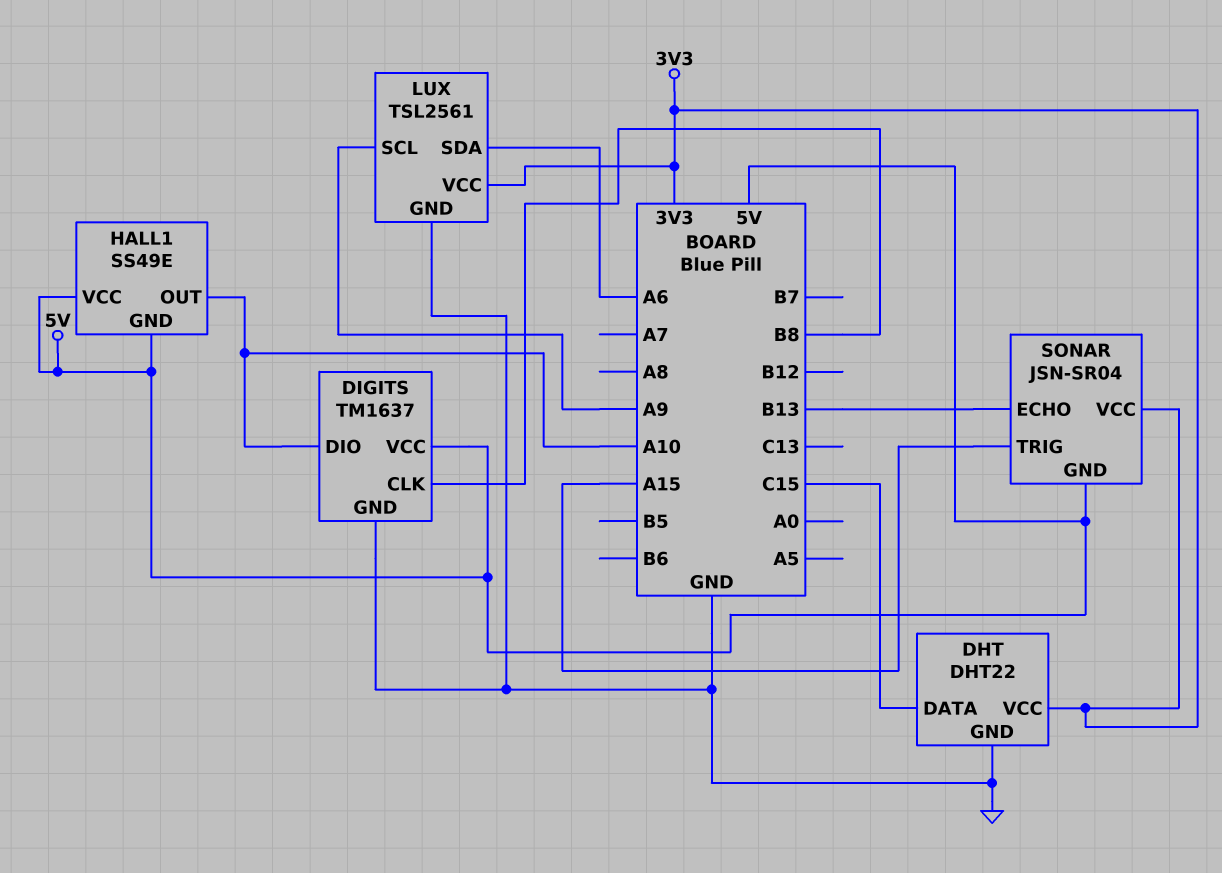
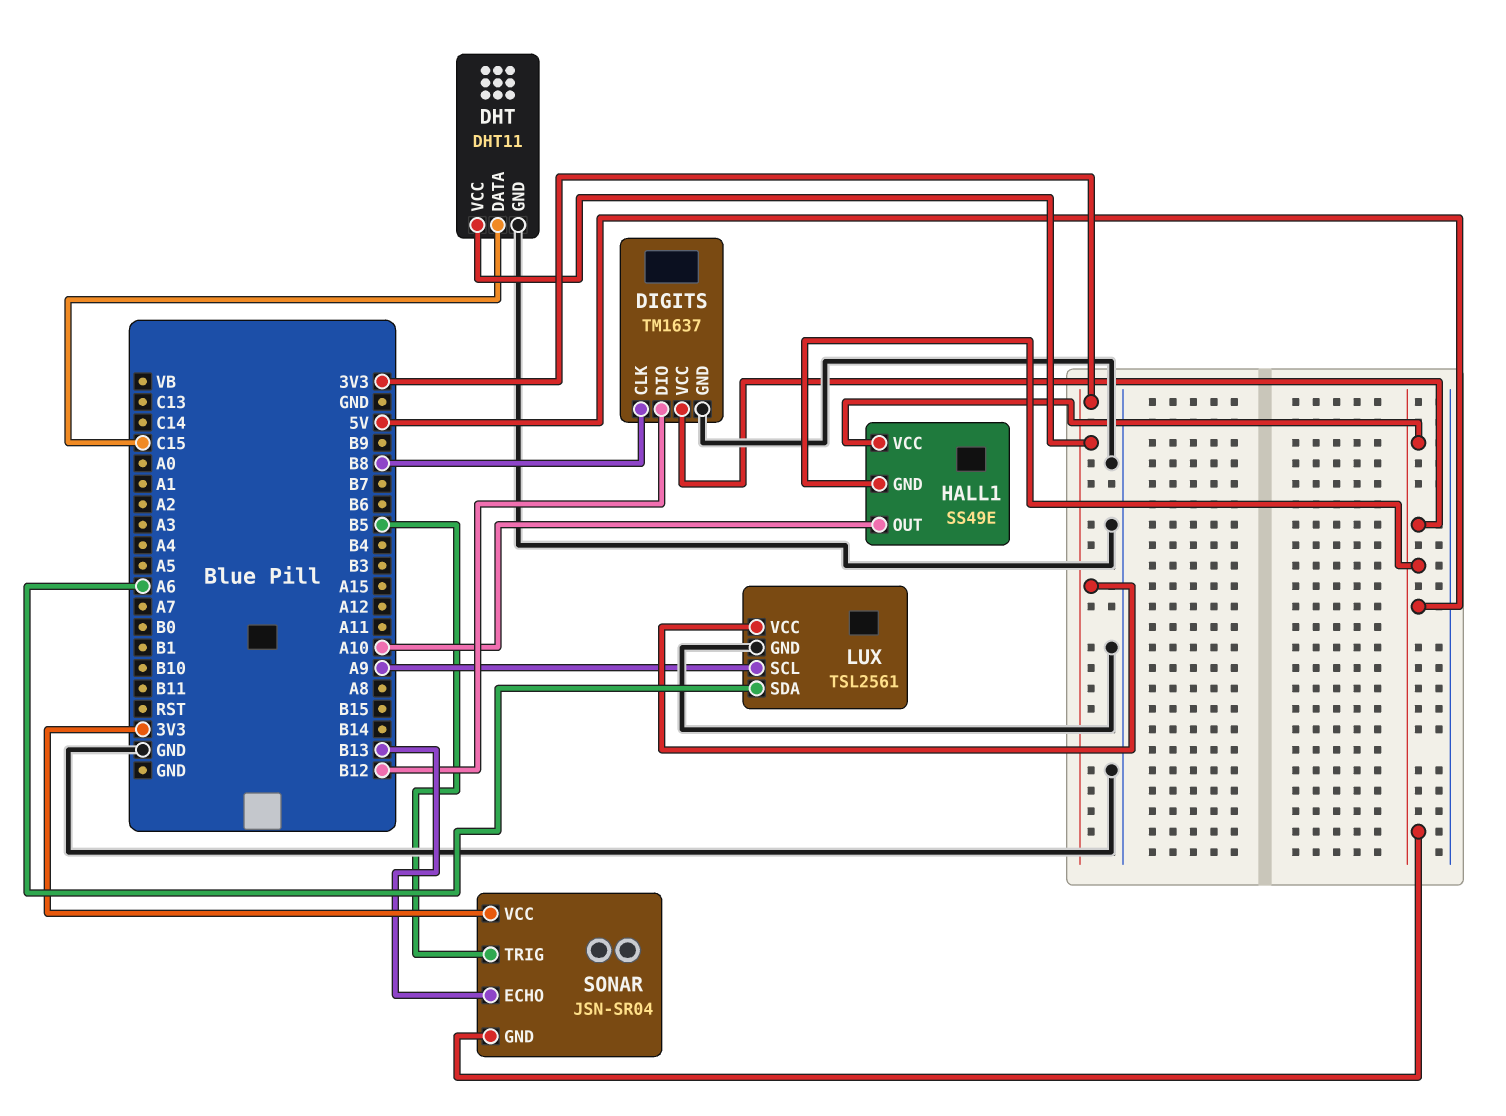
DHT: DHT22 -> DHT11
DIGITS pin DIO: A10 -> B12
SONAR pin TRIG: A15 -> B5

